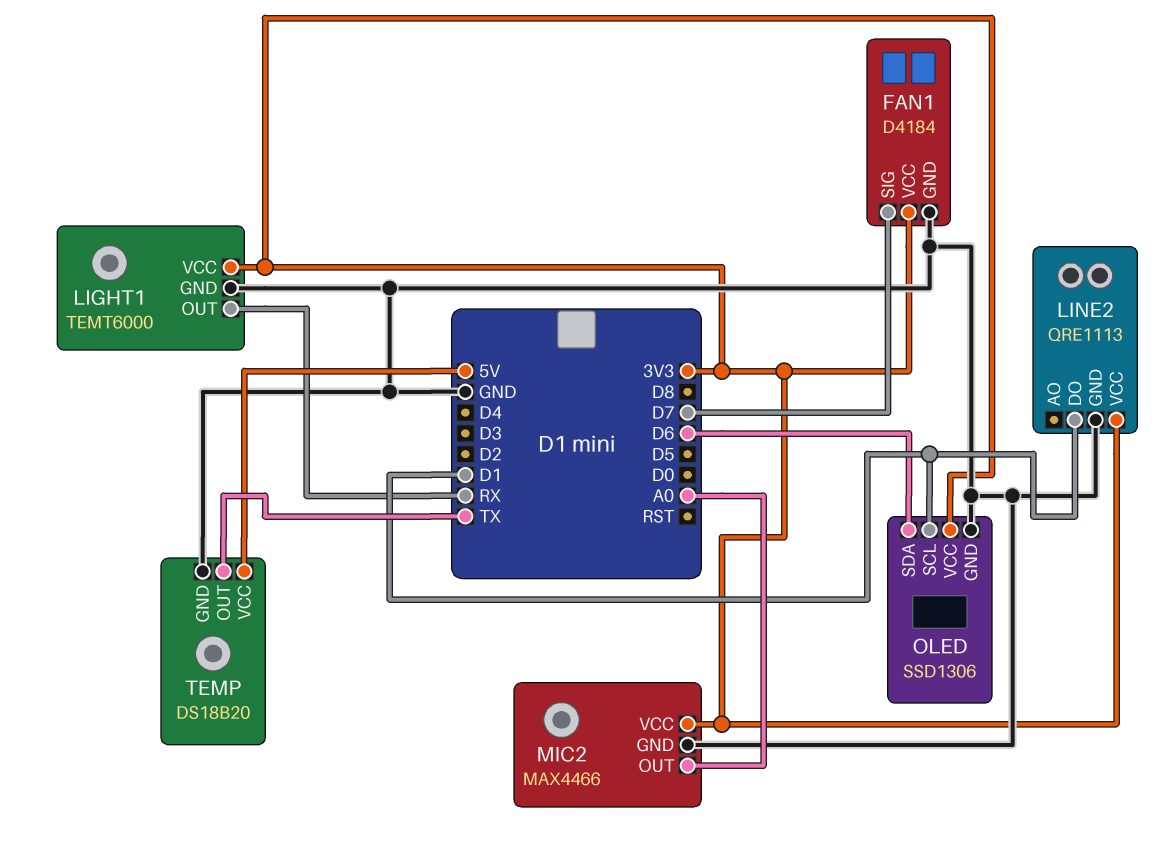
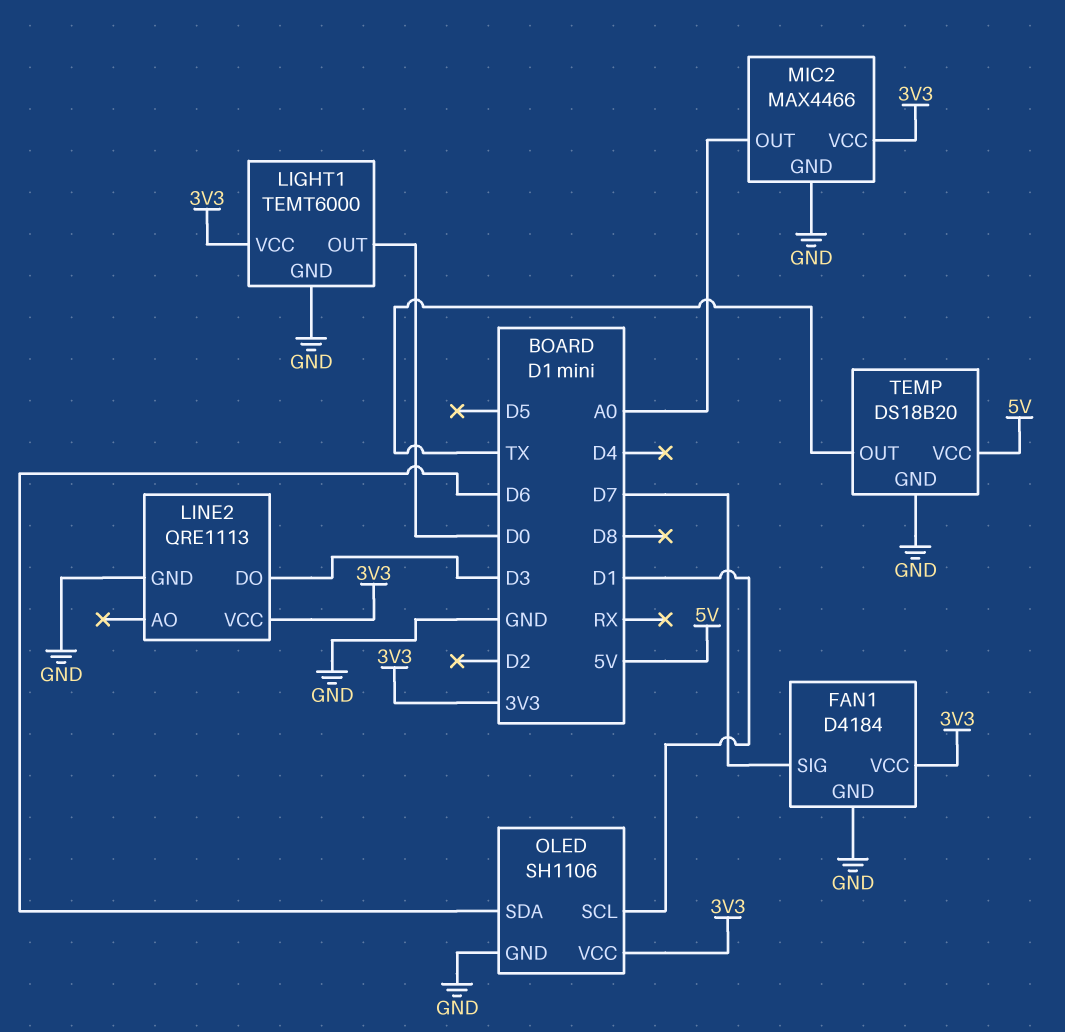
LIGHT1 pin OUT: RX -> D0
LINE2 pin DO: D1 -> D3
OLED: SSD1306 -> SH1106

